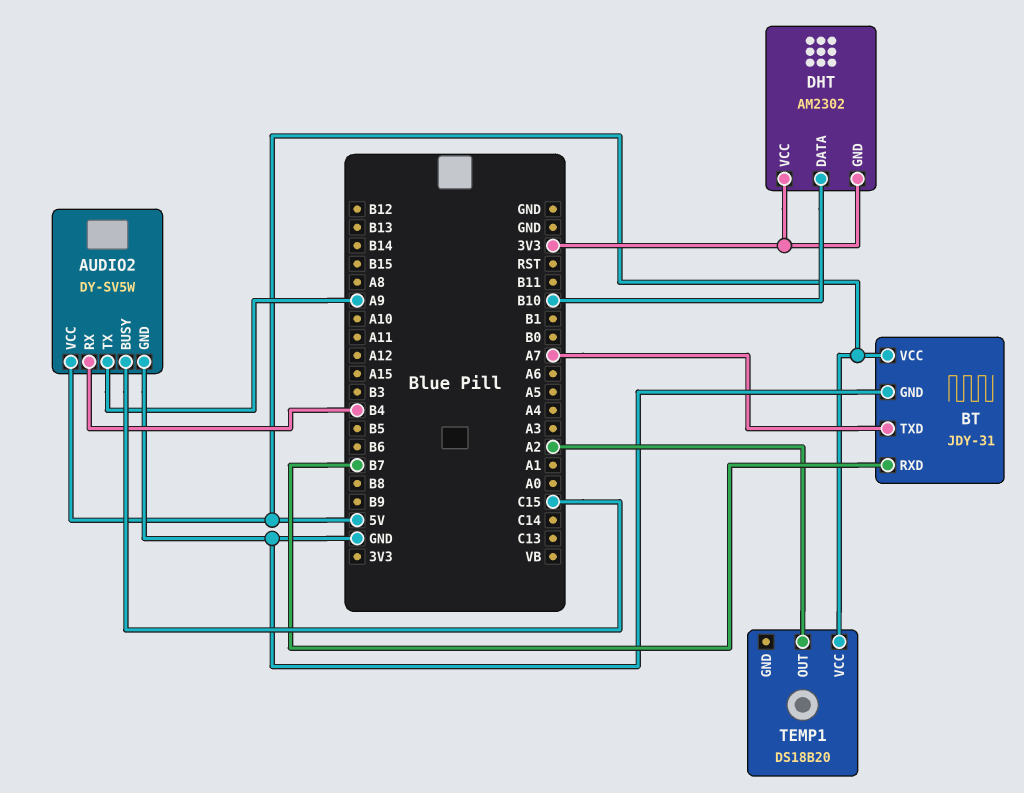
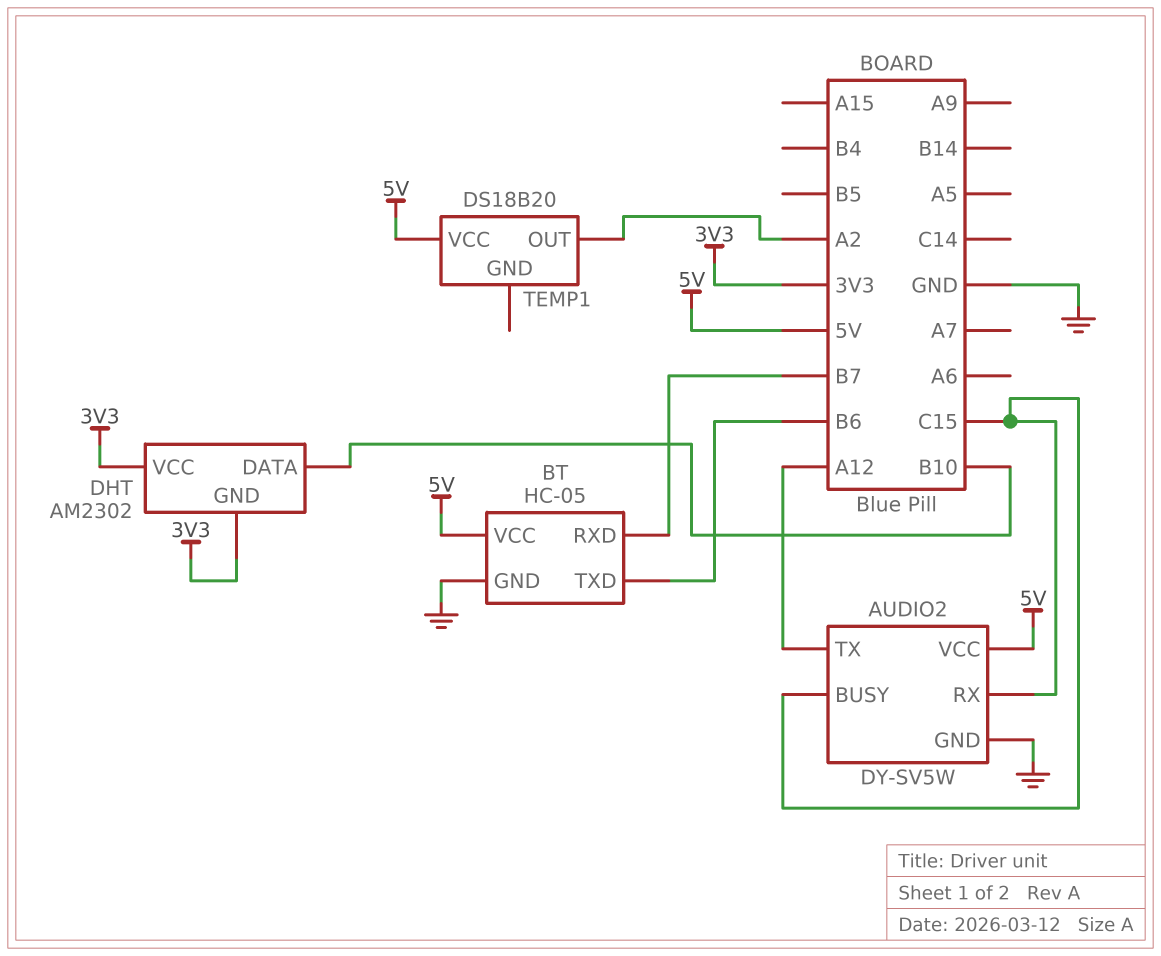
AUDIO2 pin RX: B4 -> C15
AUDIO2 pin TX: A9 -> A12
BT: JDY-31 -> HC-05
BT pin TXD: A7 -> B6

